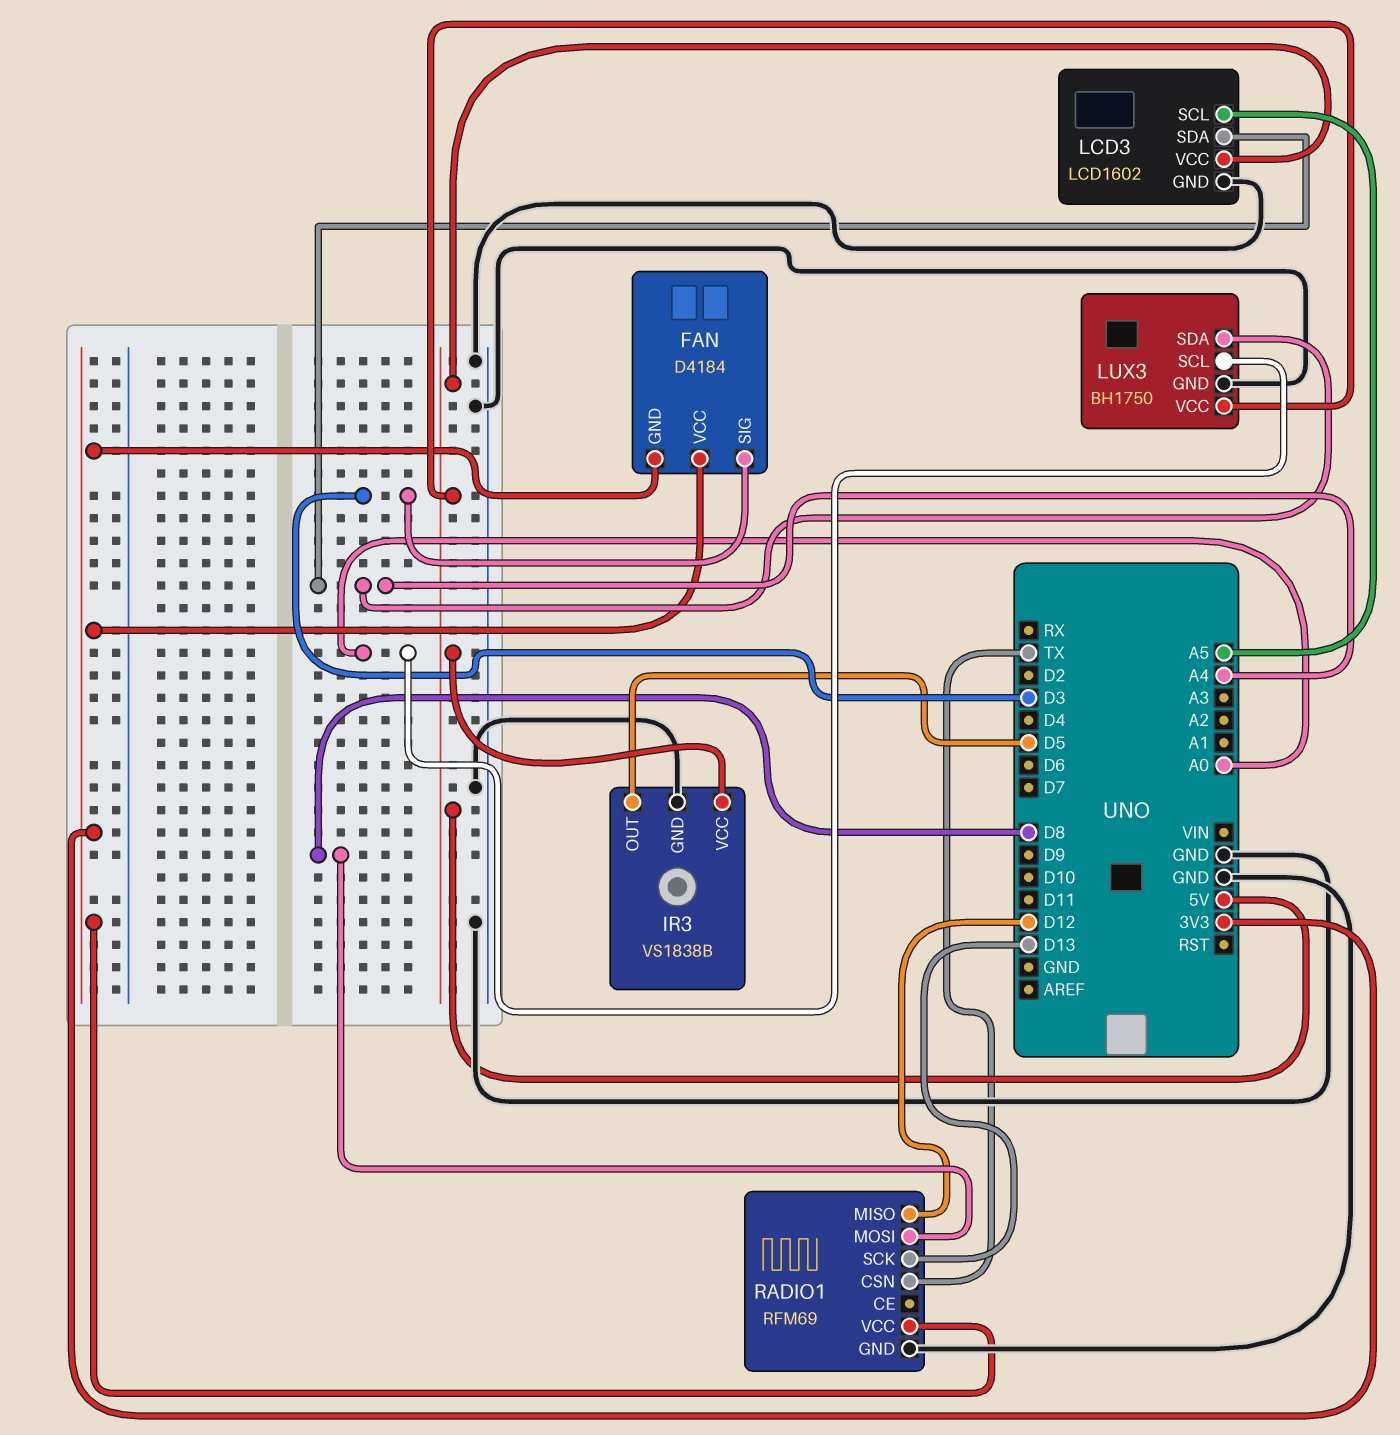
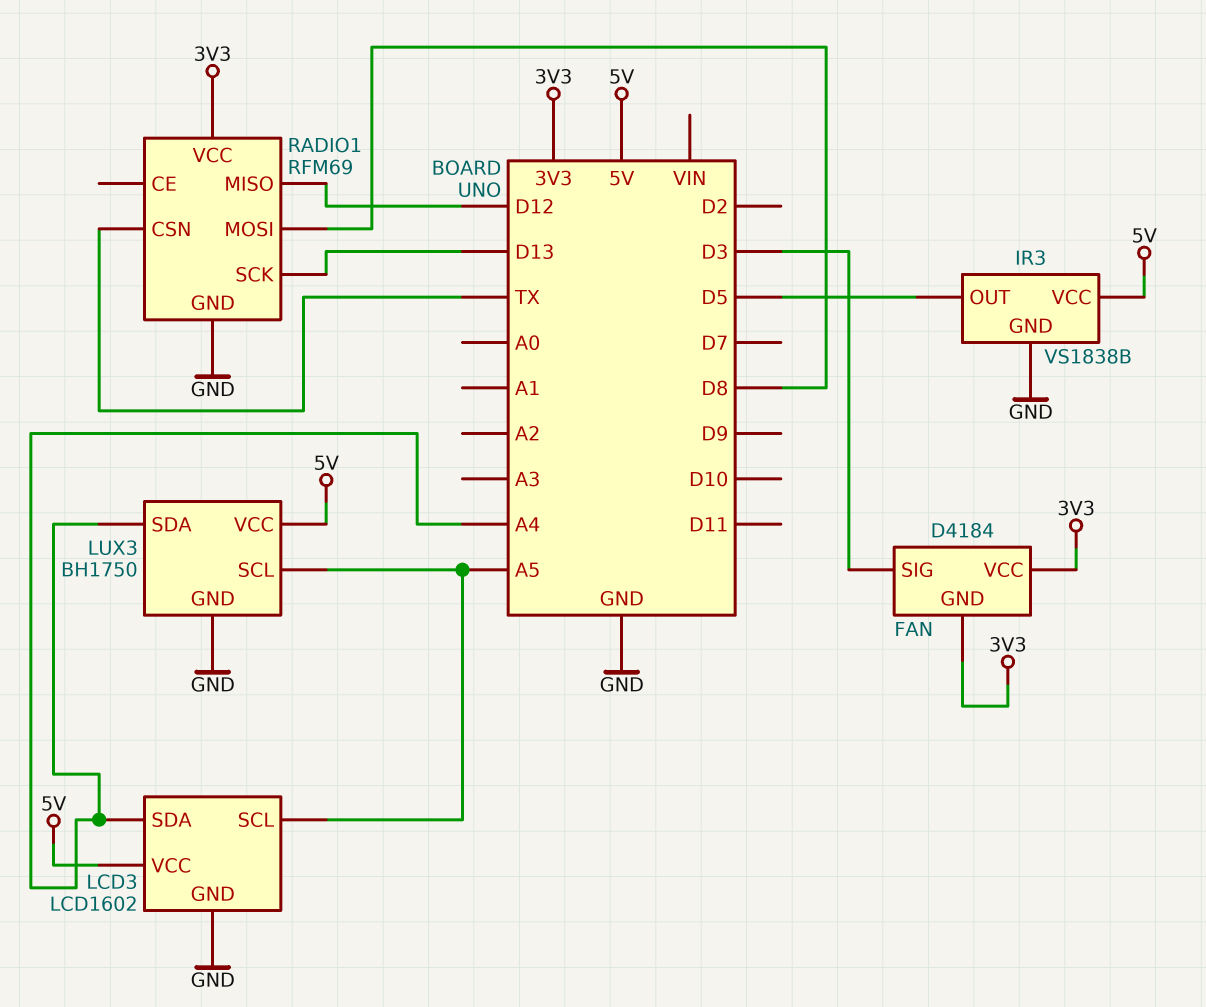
LUX3 pin SCL: A0 -> A5

